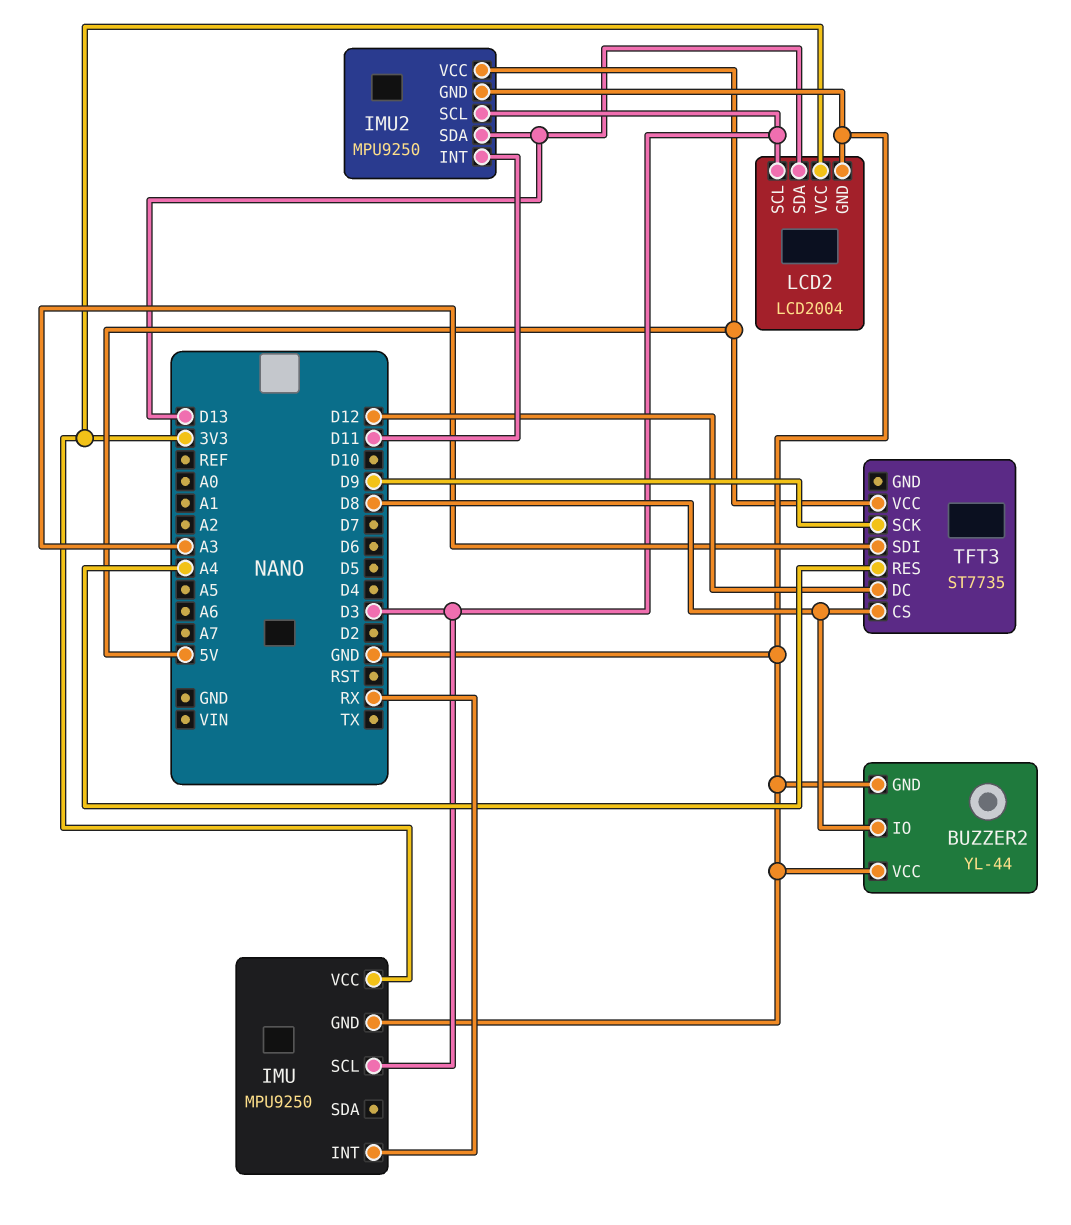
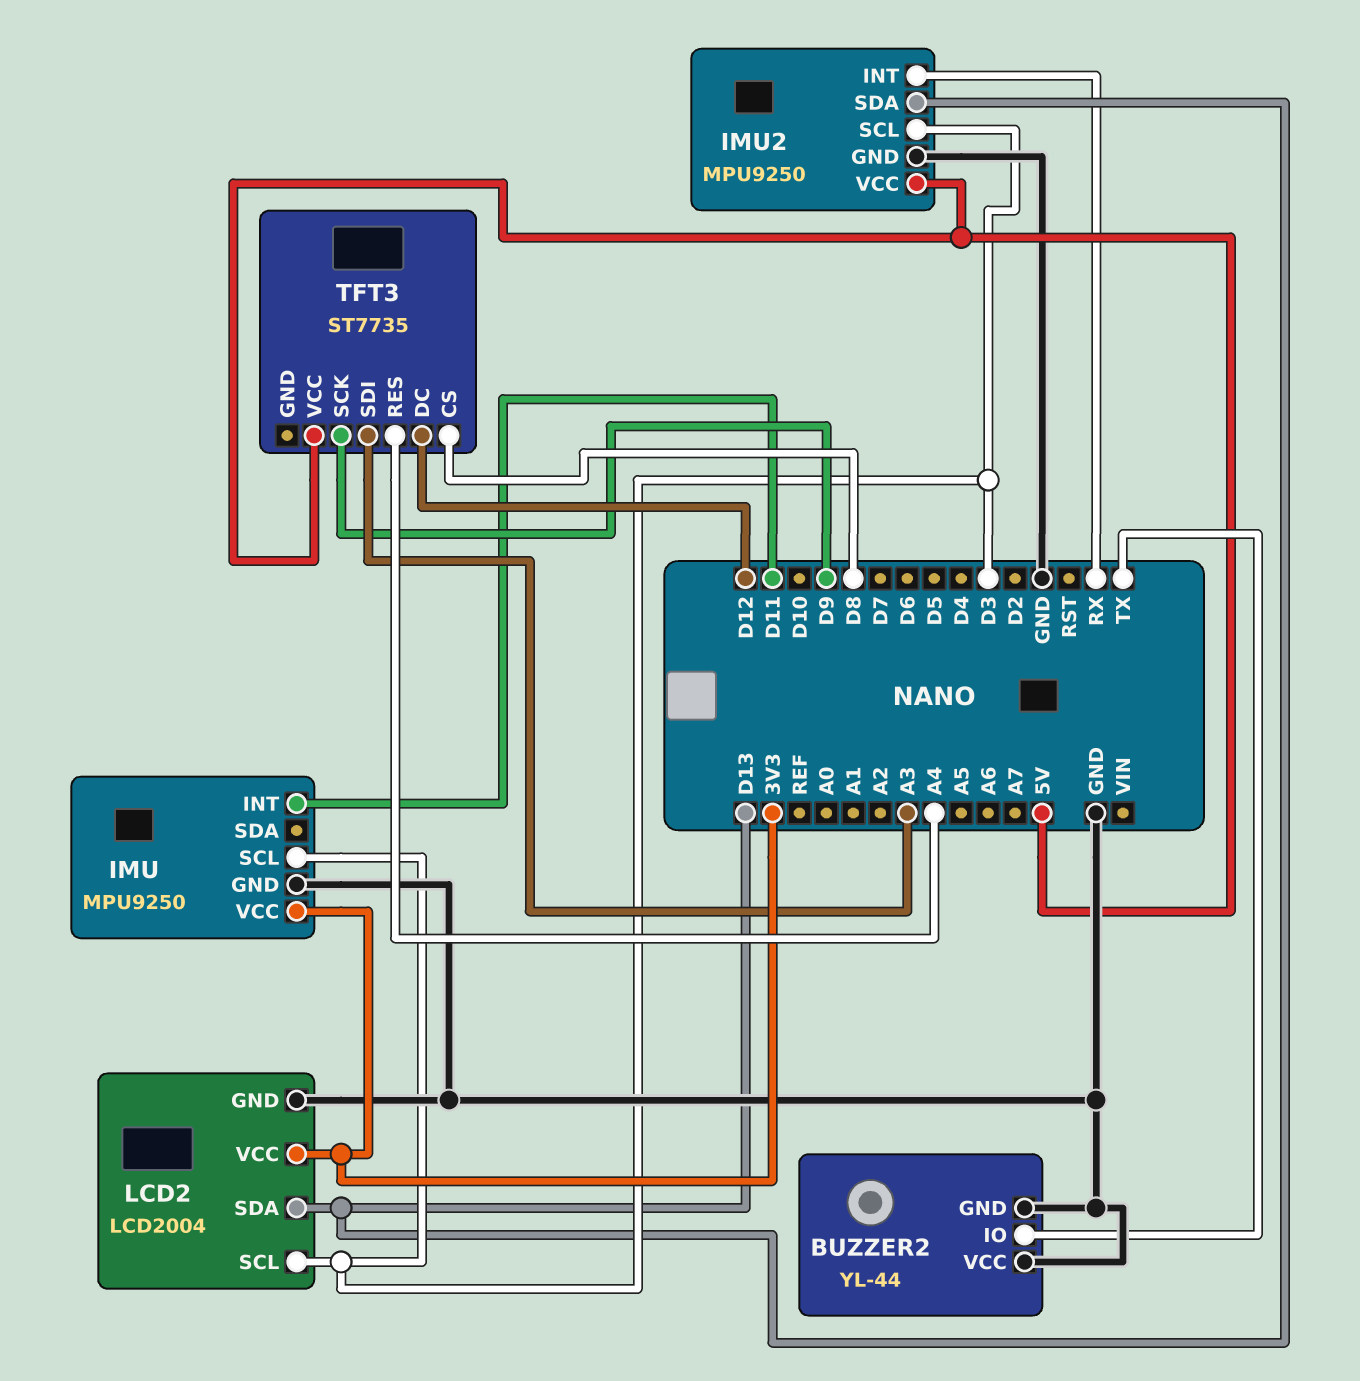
BUZZER2 pin IO: D8 -> TX
IMU pin INT: RX -> D11
IMU2 pin INT: D11 -> RX

